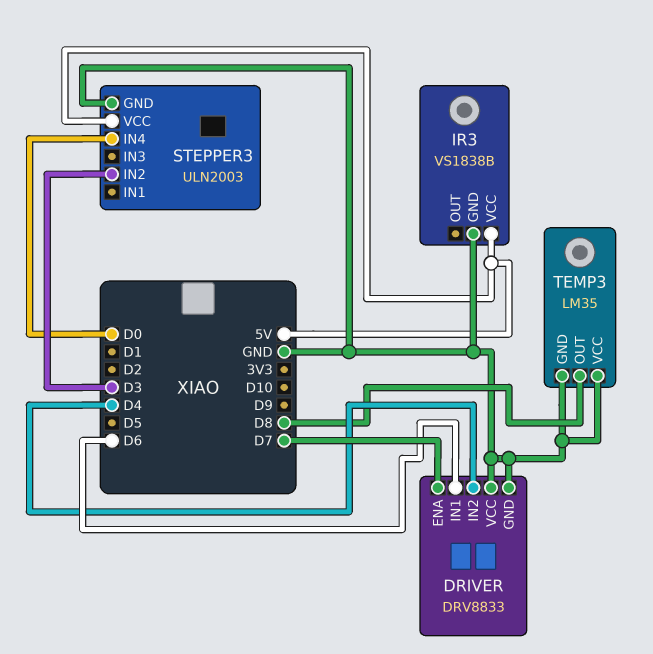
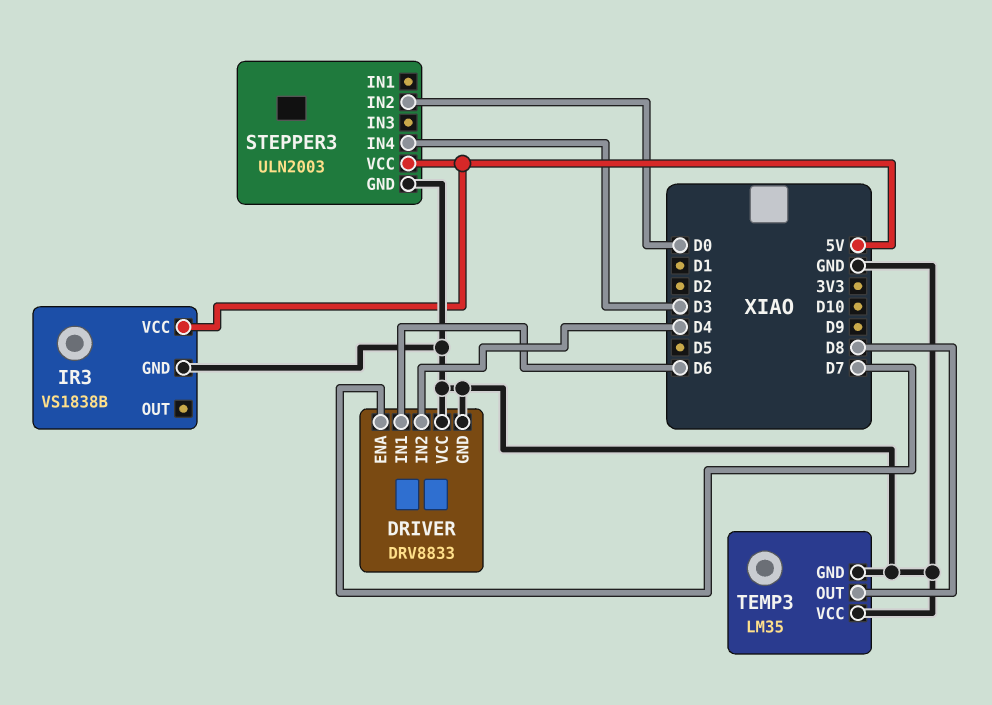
STEPPER3 pin IN2: D3 -> D0
STEPPER3 pin IN4: D0 -> D3

